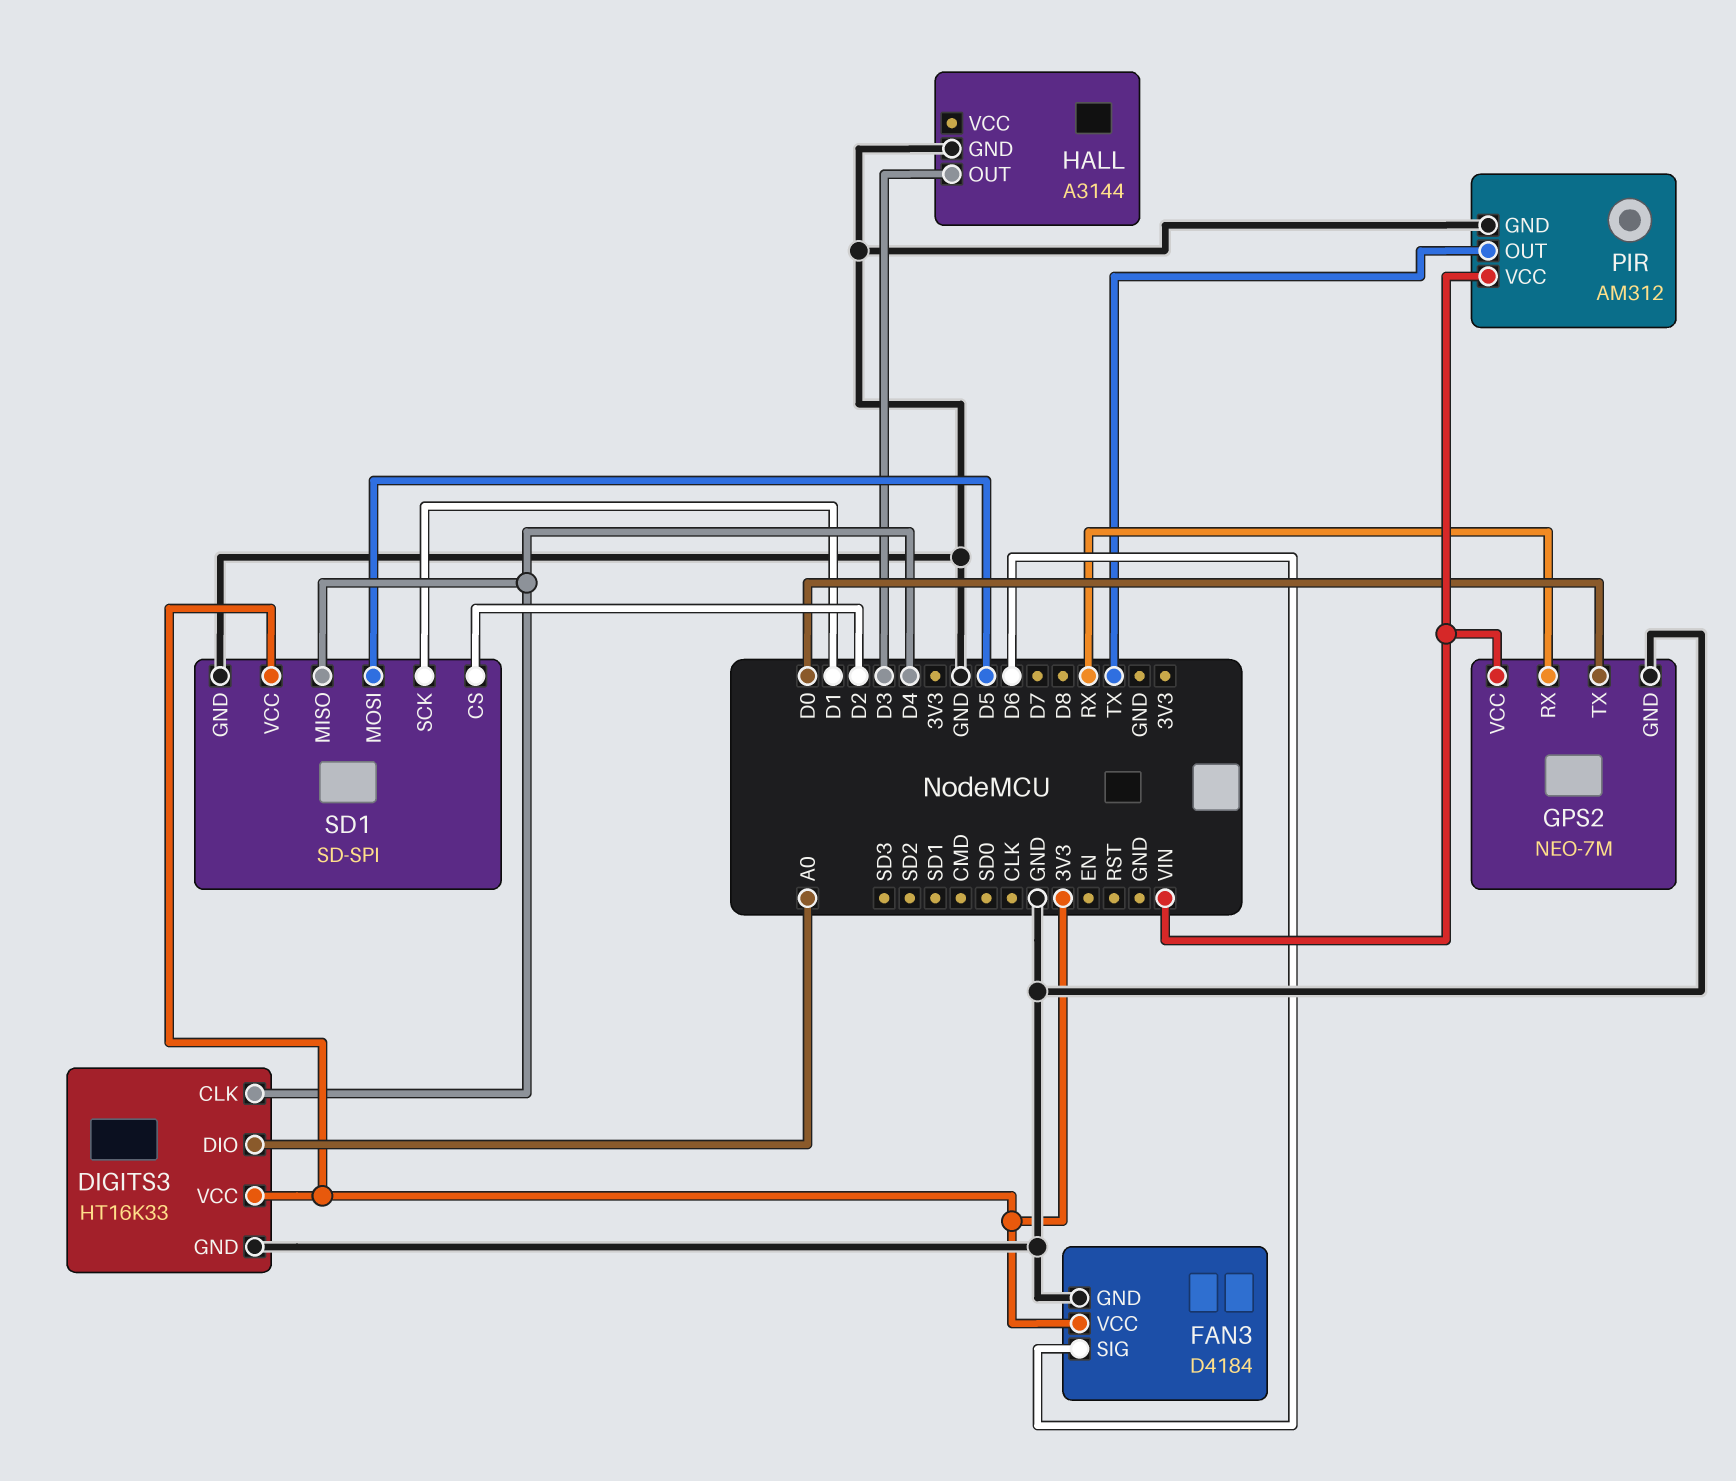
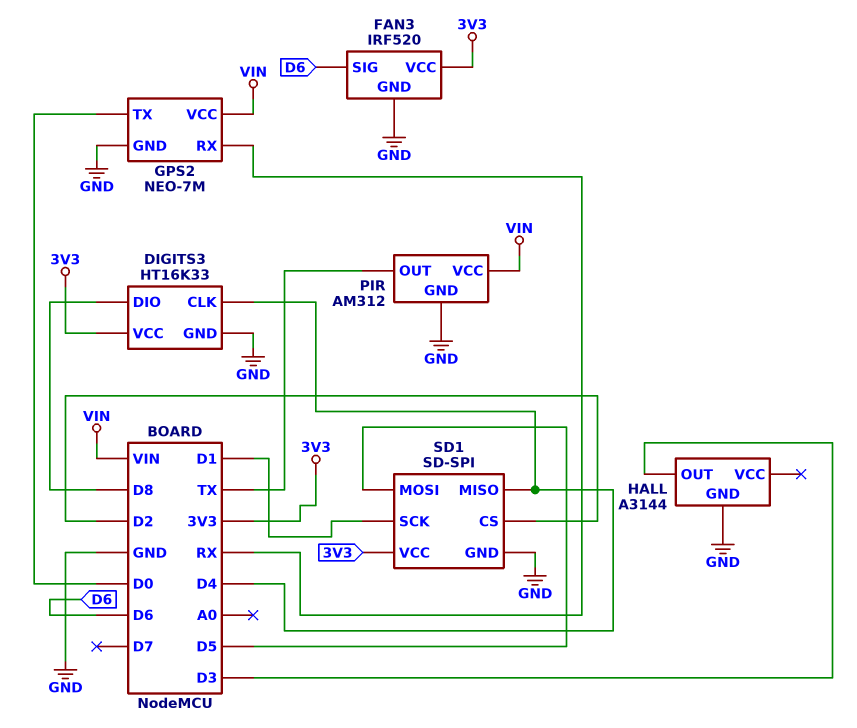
DIGITS3 pin DIO: A0 -> D8
FAN3: D4184 -> IRF520

